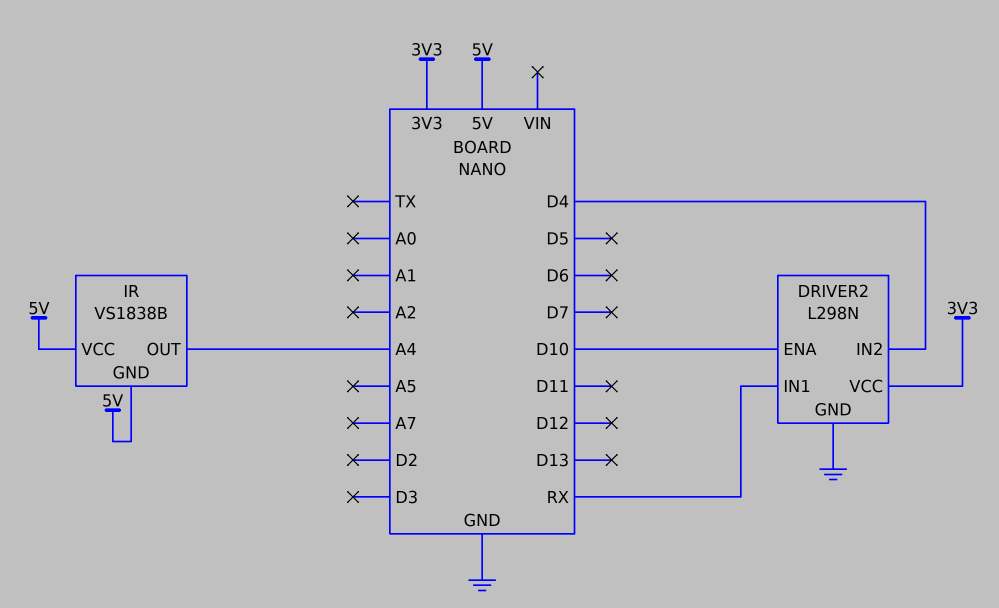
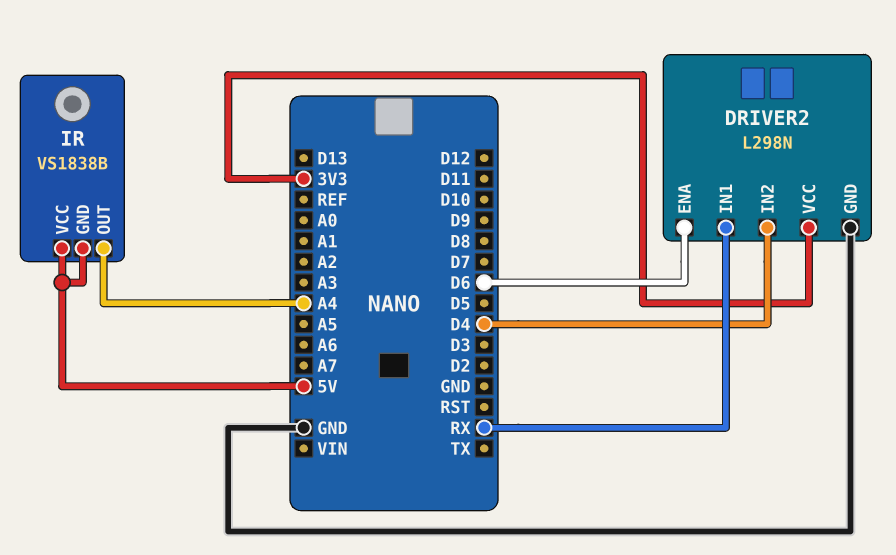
DRIVER2 pin ENA: D10 -> D6

